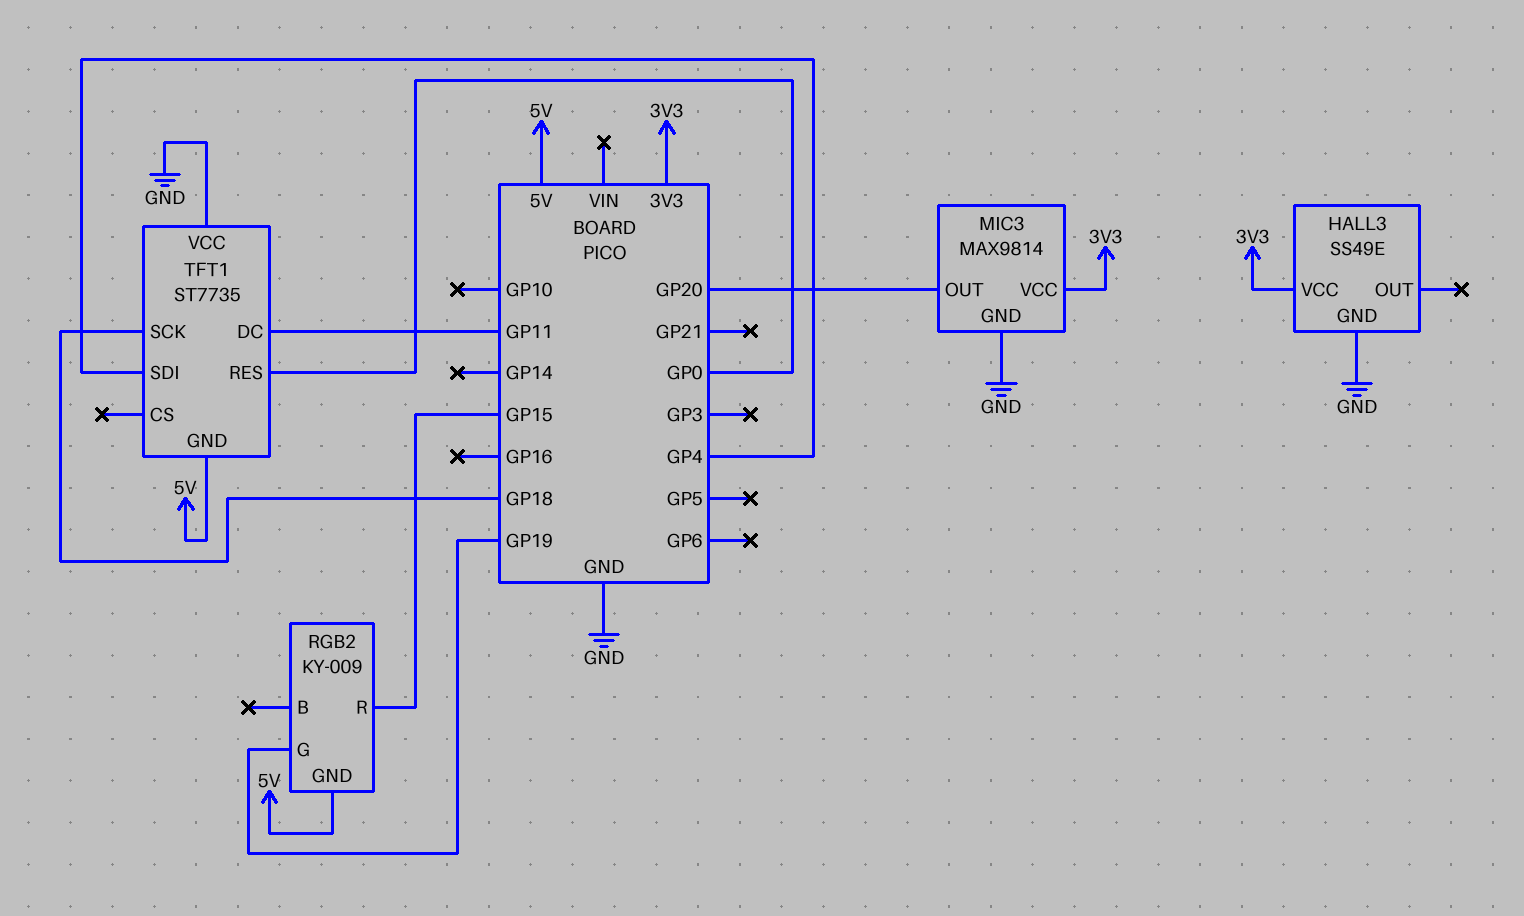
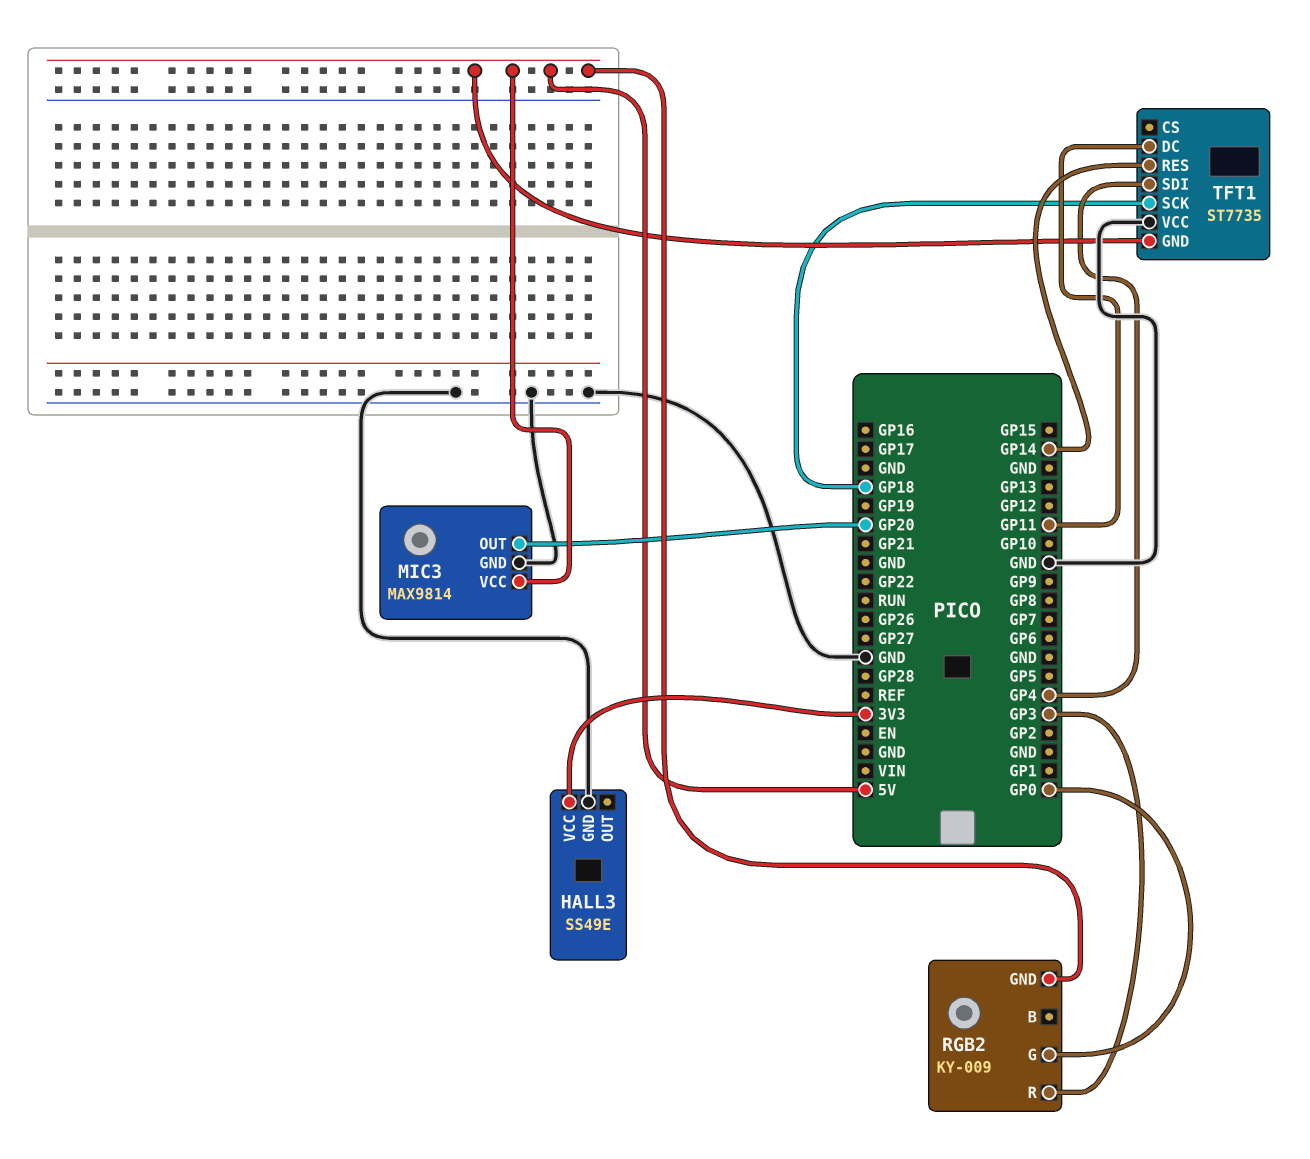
MIC3 pin VCC: 3V3 -> 5V
RGB2 pin G: GP19 -> GP0
RGB2 pin R: GP15 -> GP3
TFT1 pin RES: GP0 -> GP14

